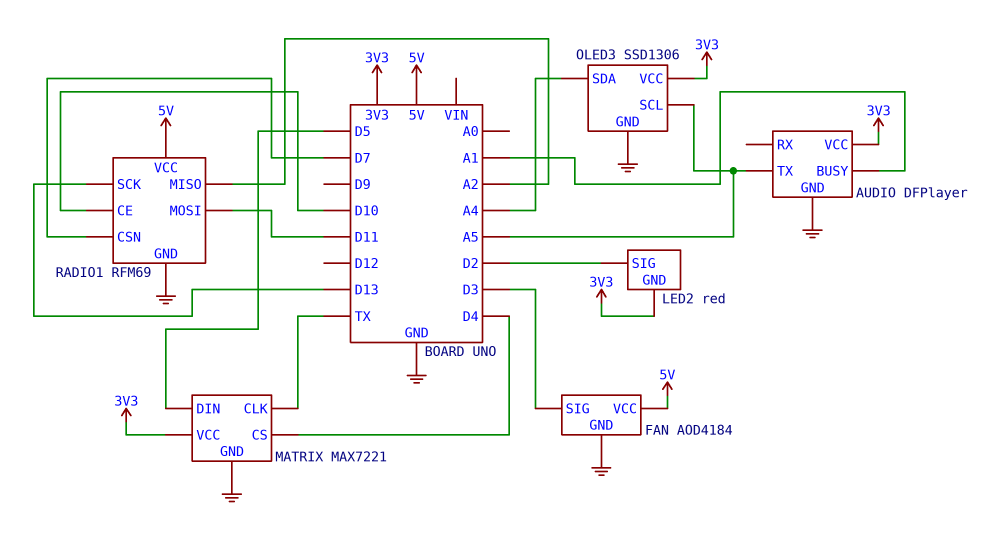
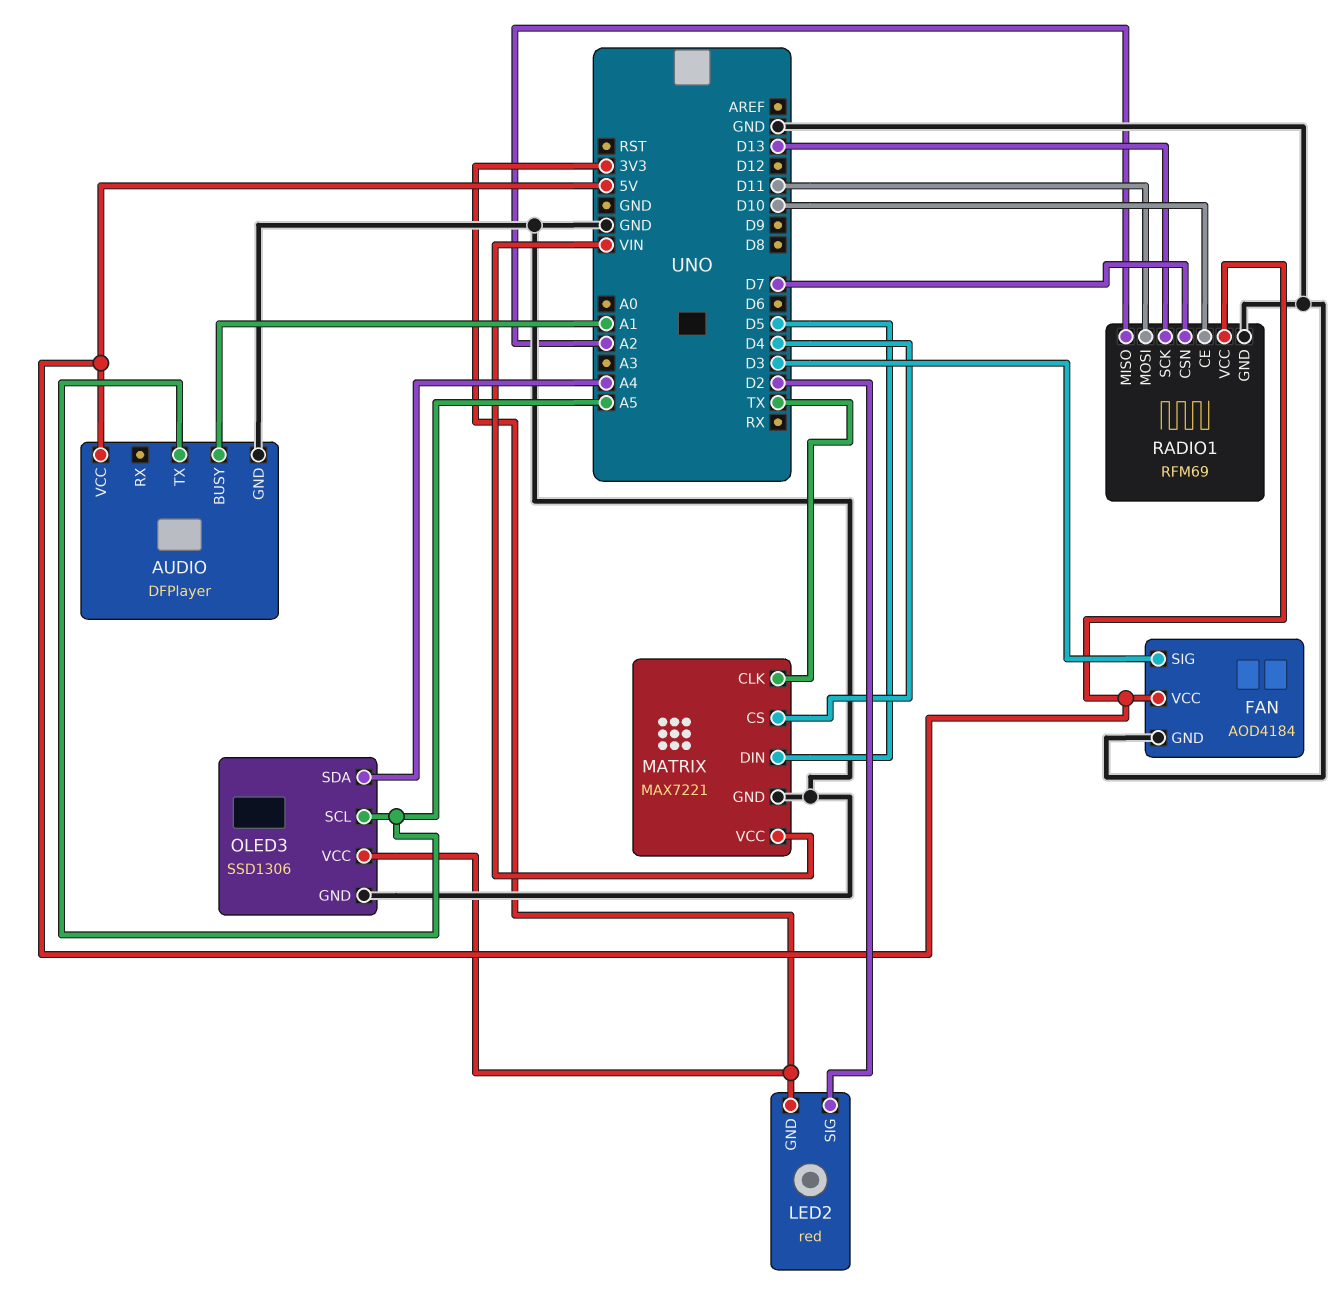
AUDIO pin VCC: 3V3 -> 5V
MATRIX pin VCC: 3V3 -> VIN

